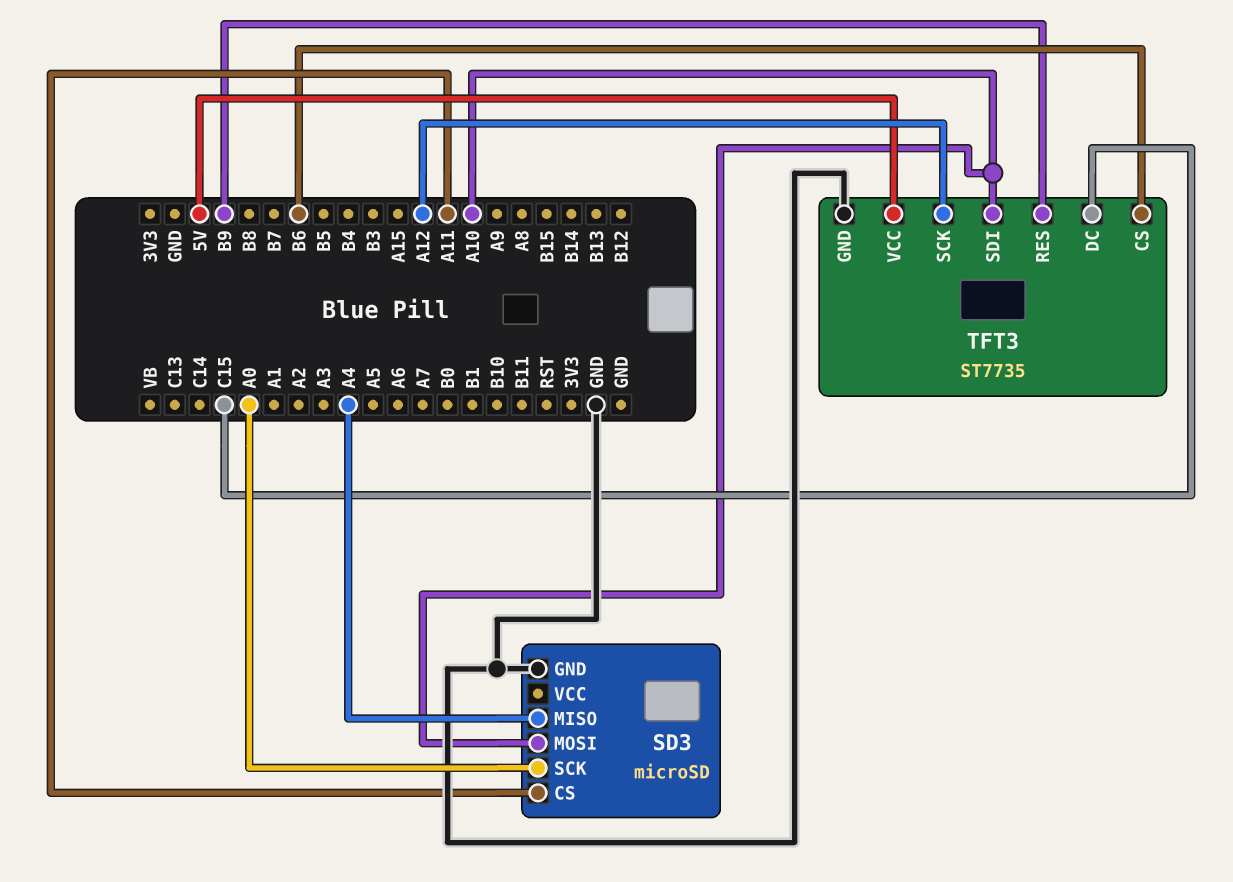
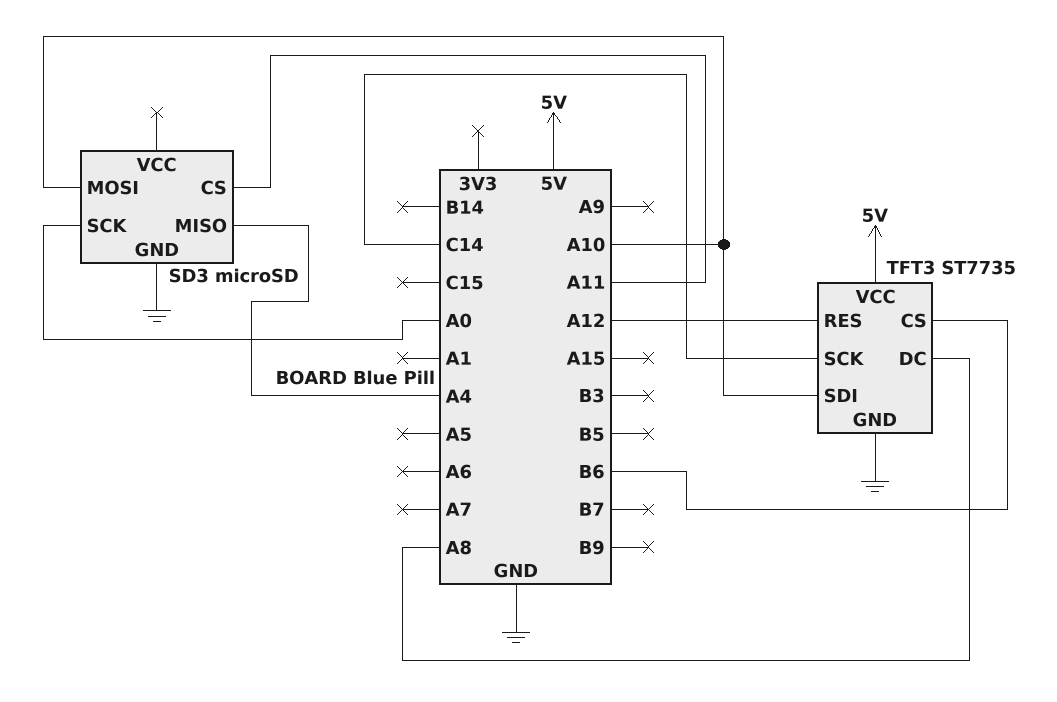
TFT3 pin DC: C15 -> A8
TFT3 pin RES: B9 -> A12
TFT3 pin SCK: A12 -> C14

